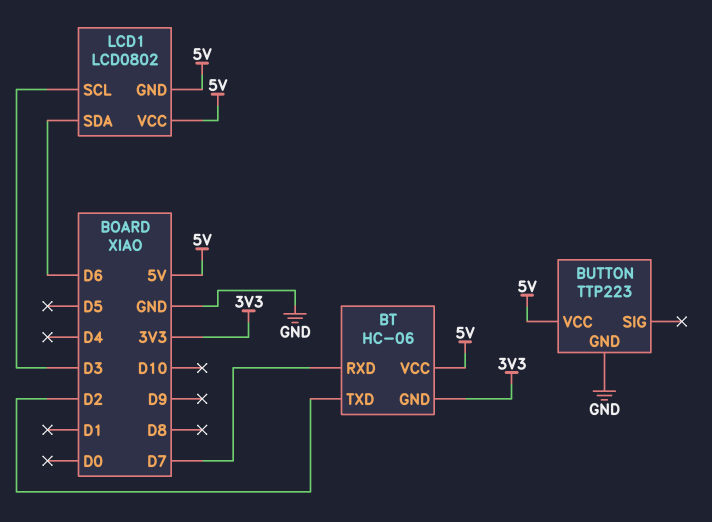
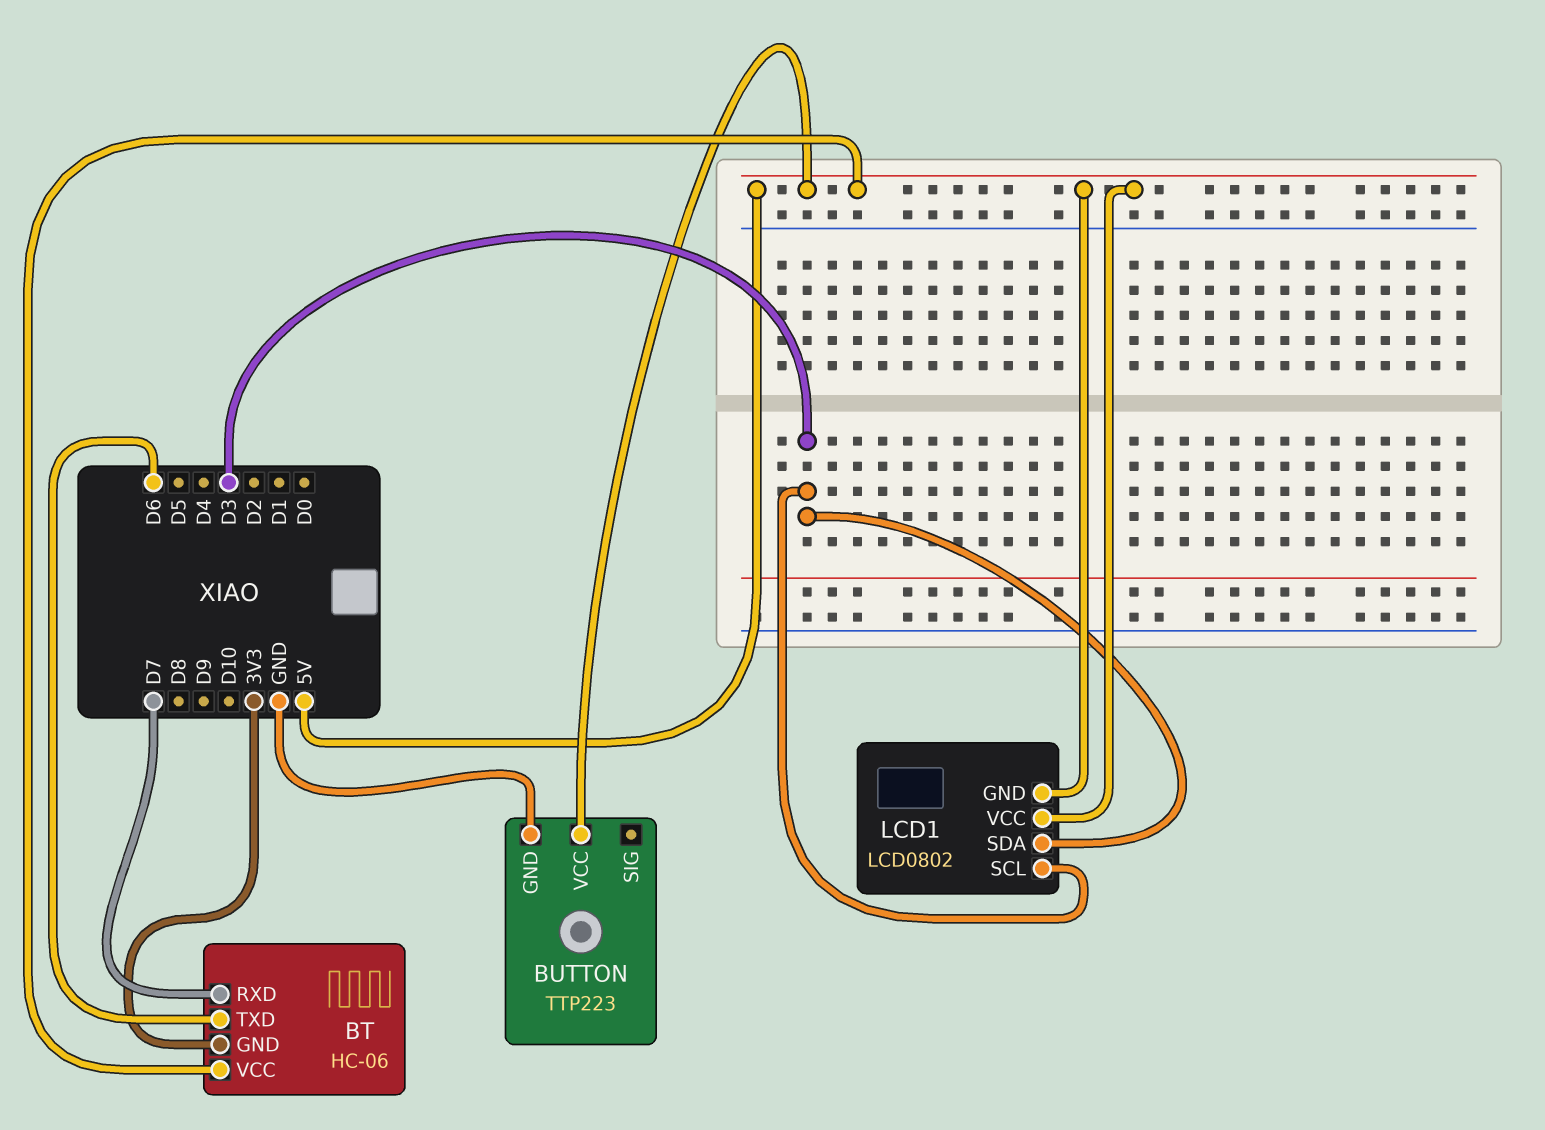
BT pin TXD: D2 -> D6
LCD1 pin SDA: D6 -> D3

